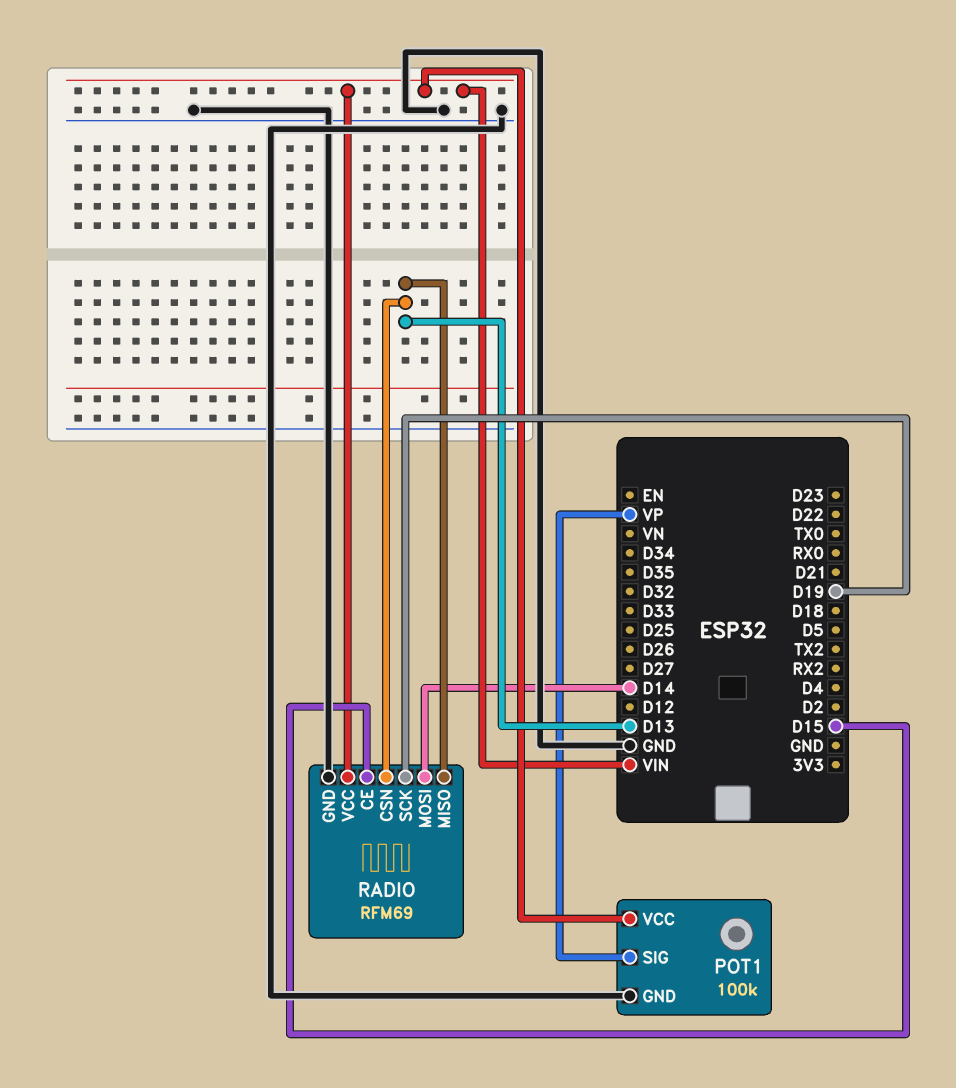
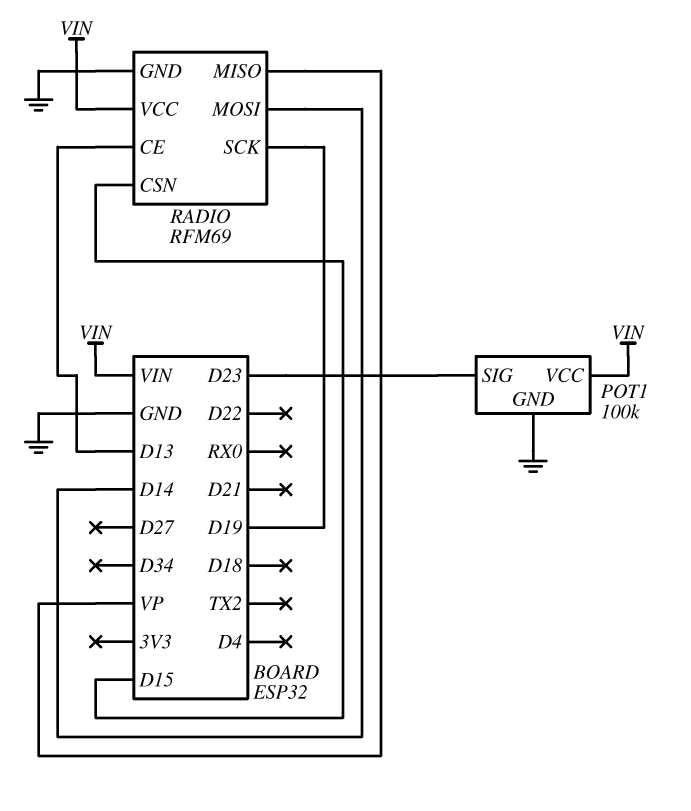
POT1 pin SIG: VP -> D23
RADIO pin CE: D15 -> D13
RADIO pin CSN: D13 -> D15
RADIO pin MISO: D13 -> VP

